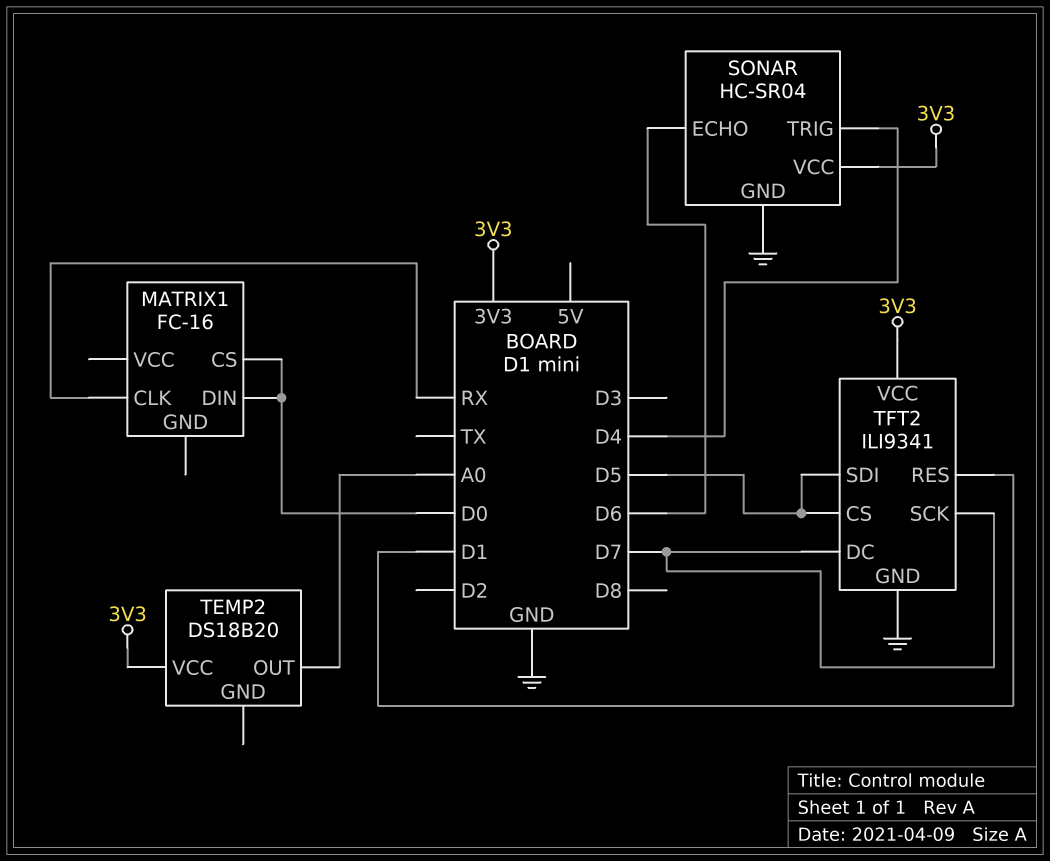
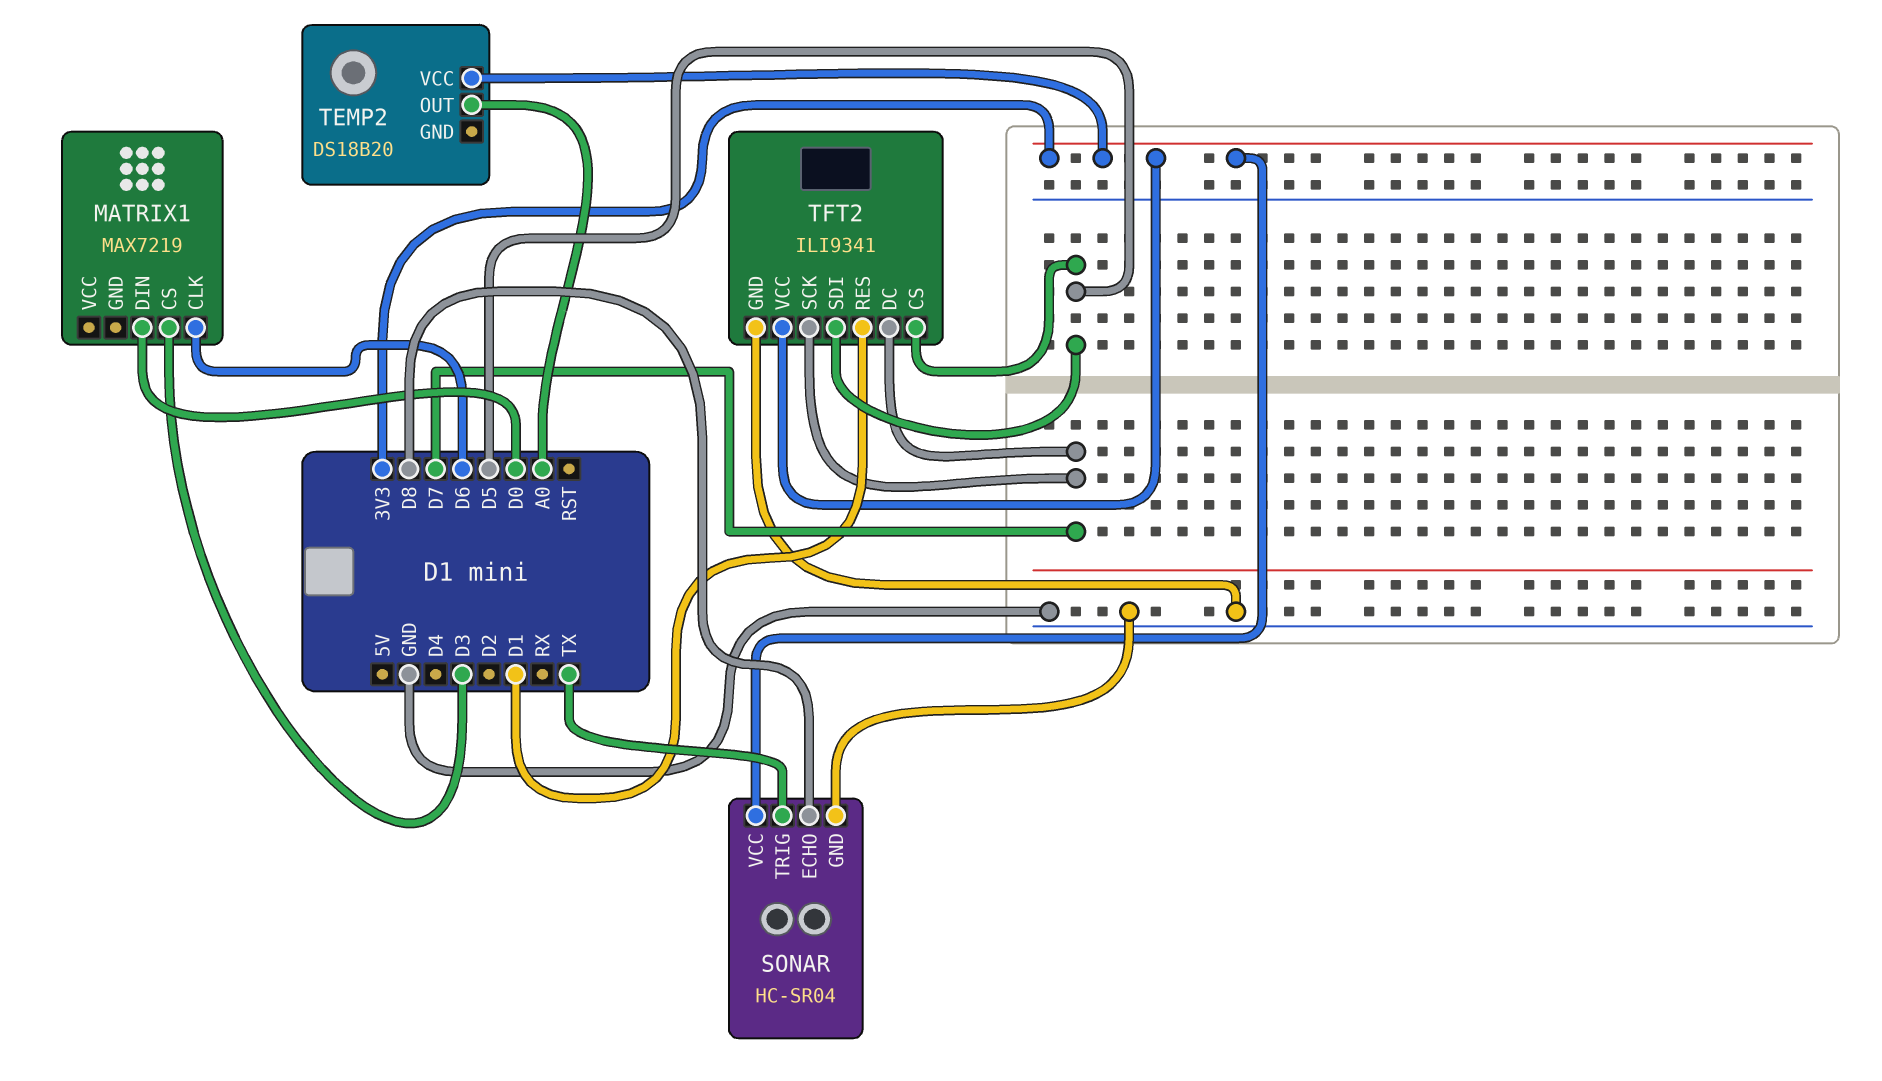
MATRIX1: FC-16 -> MAX7219
MATRIX1 pin CLK: RX -> D6
MATRIX1 pin CS: D0 -> D3
SONAR pin ECHO: D6 -> D8
SONAR pin TRIG: D4 -> TX

